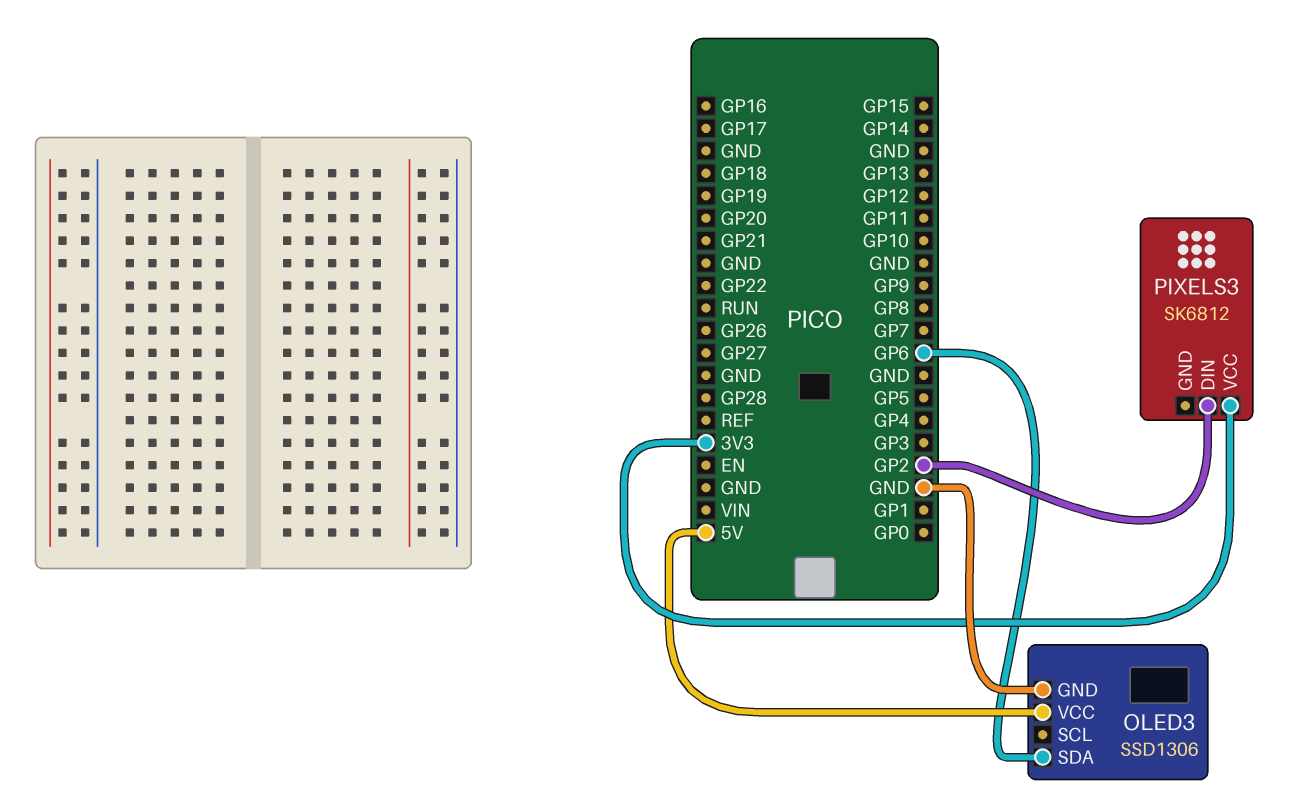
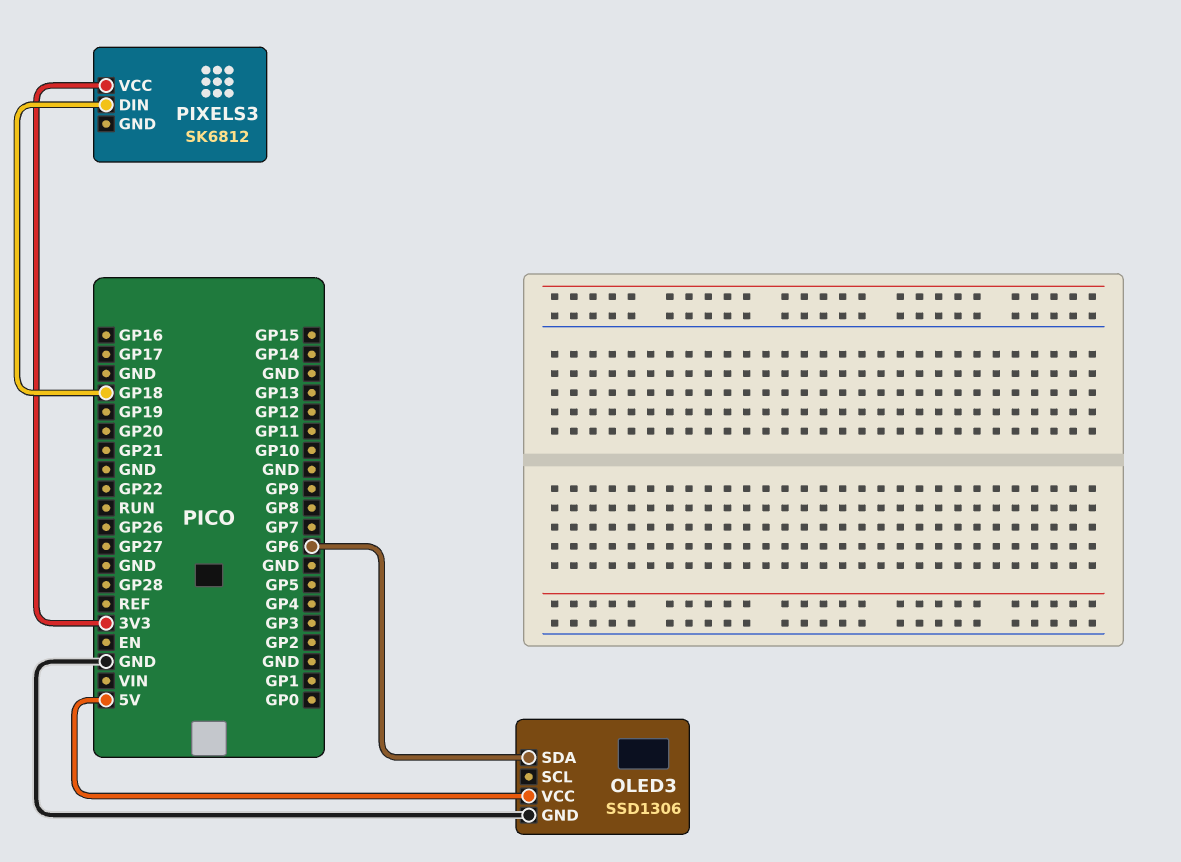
PIXELS3 pin DIN: GP2 -> GP18

